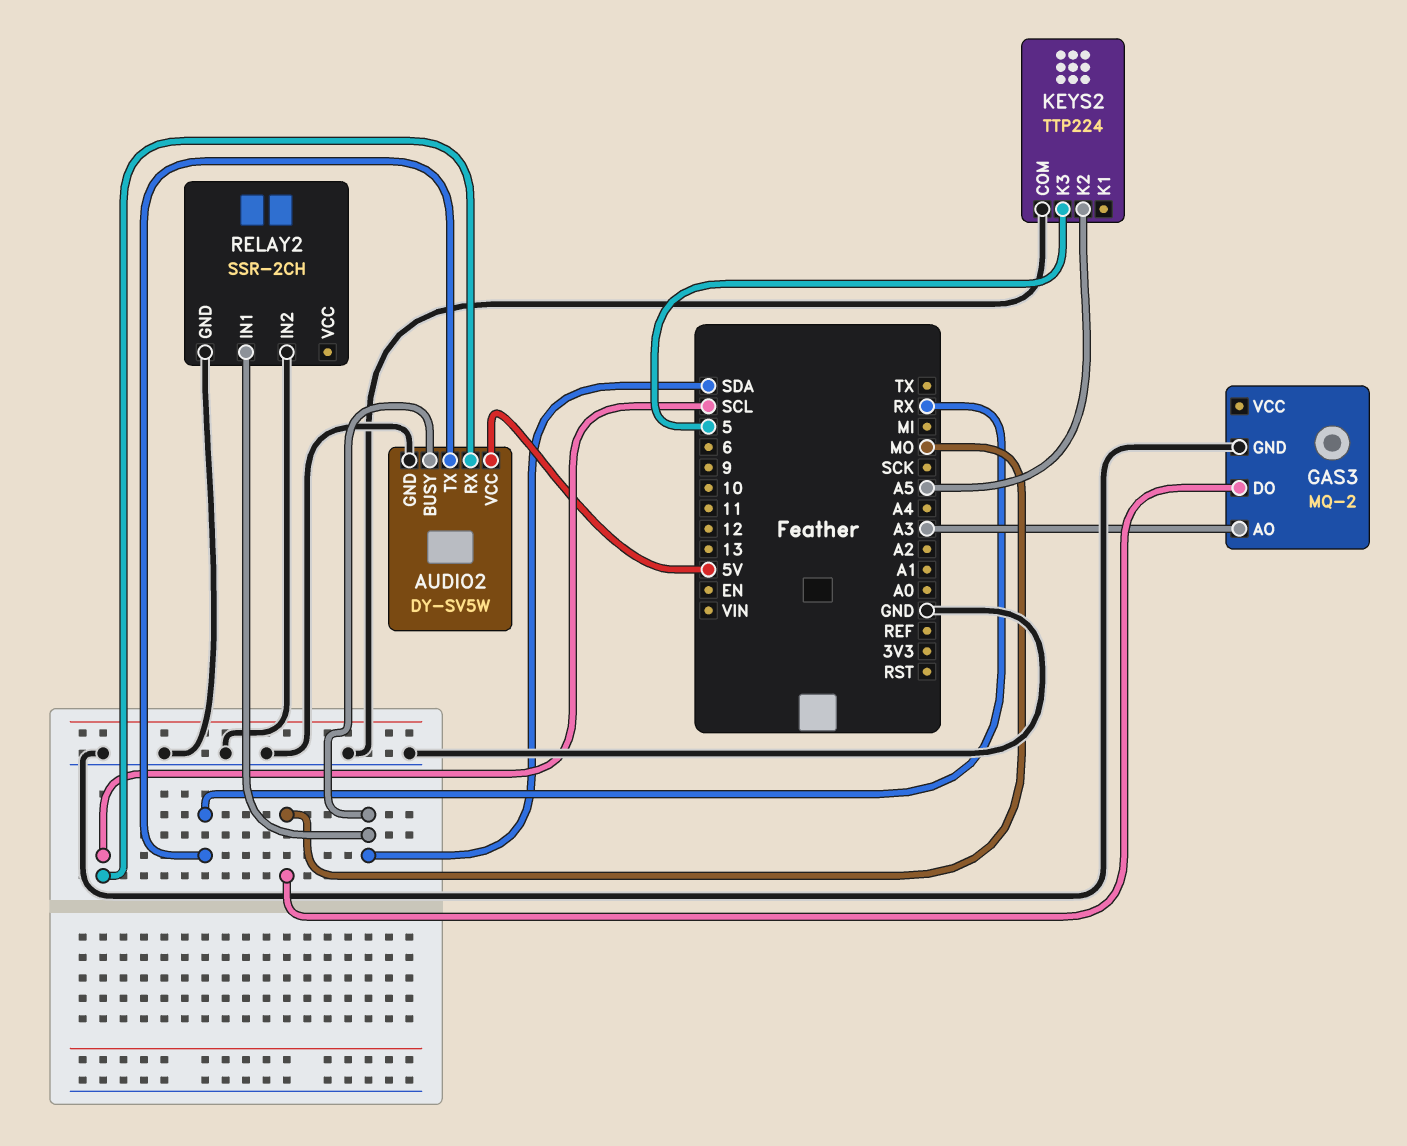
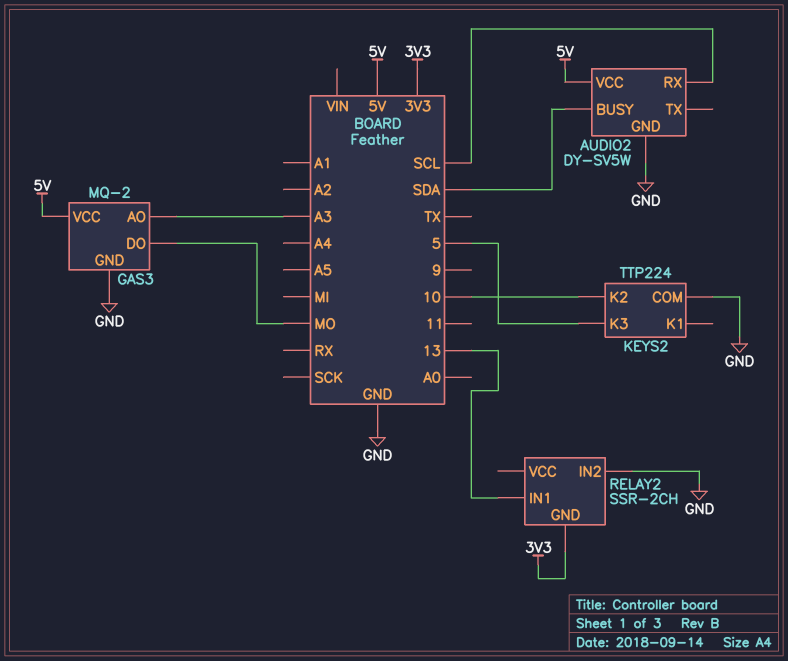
AUDIO2 pin TX: RX -> none
GAS3 pin VCC: none -> 5V
KEYS2 pin K2: A5 -> 10
RELAY2 pin GND: GND -> 3V3
RELAY2 pin IN1: SDA -> 13

